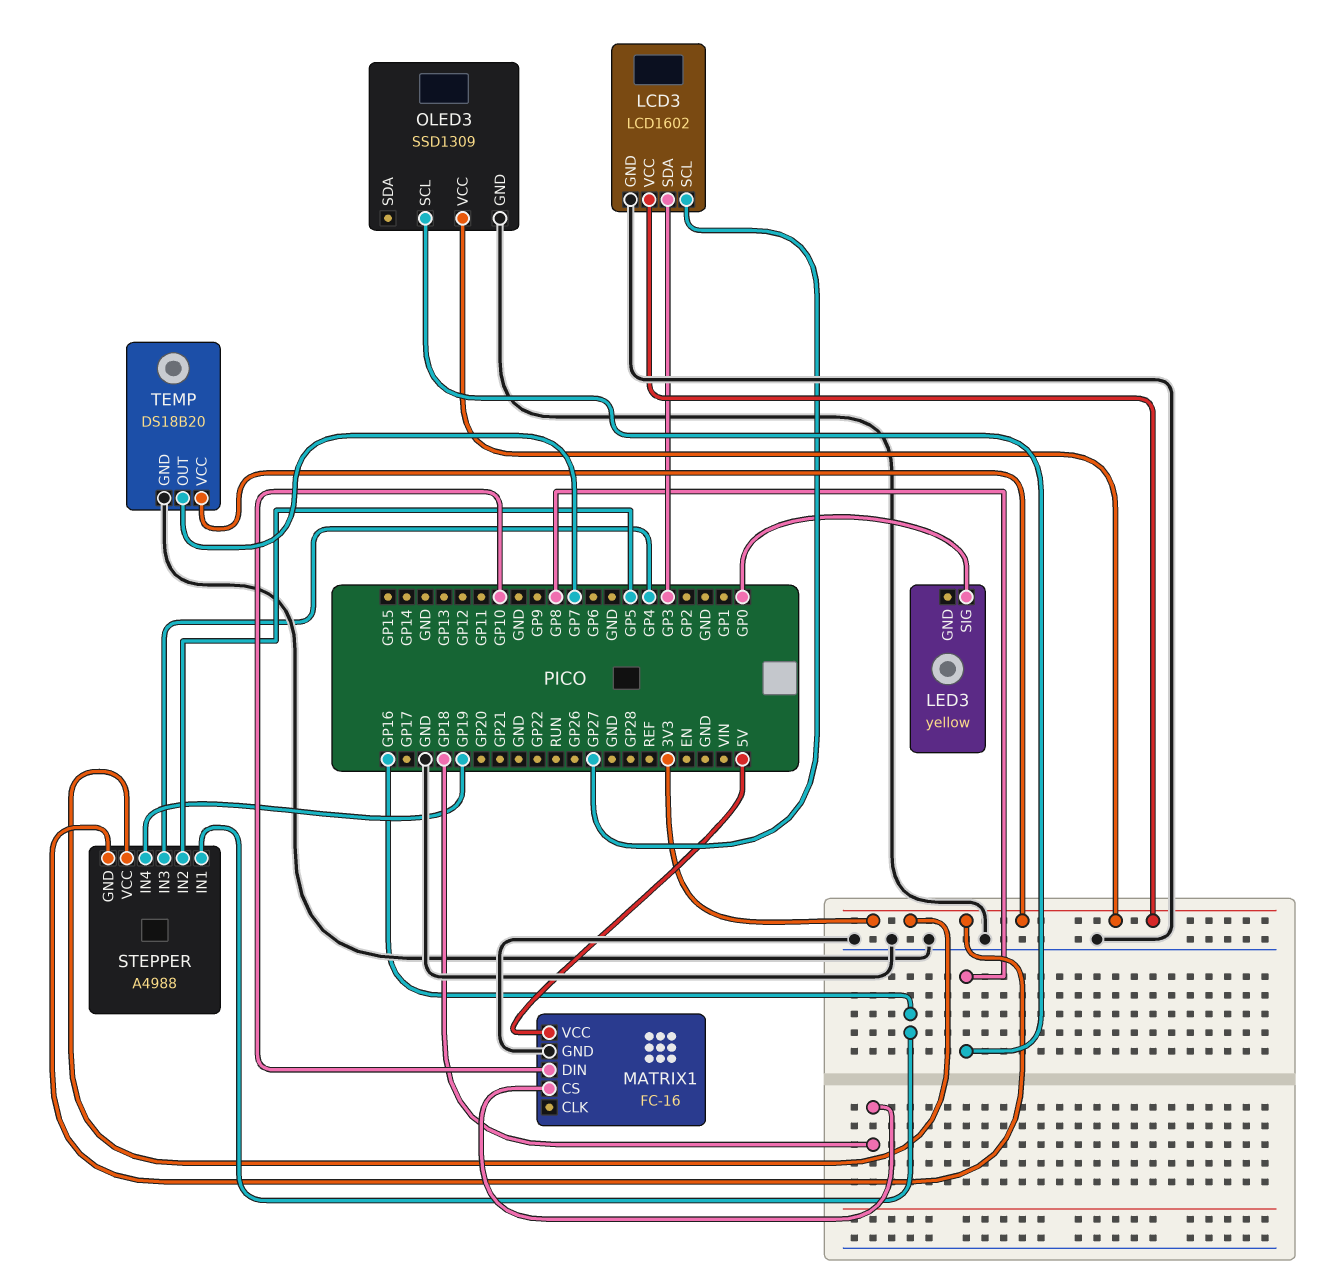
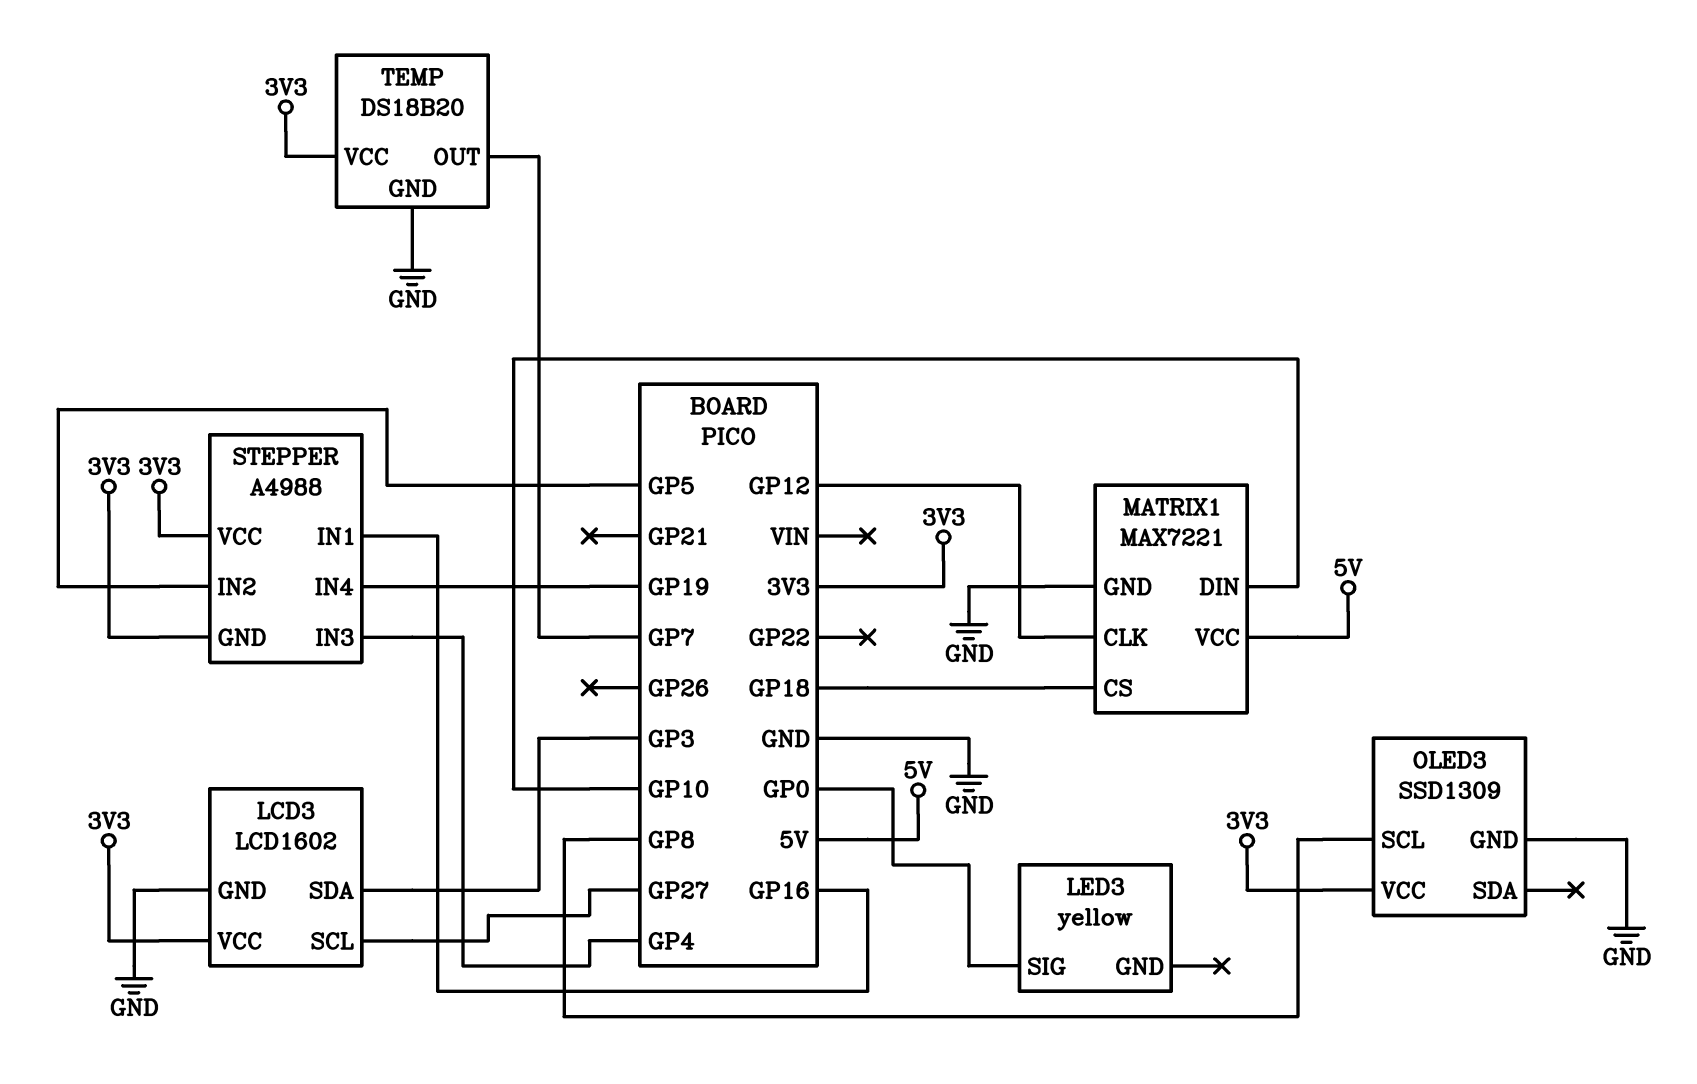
MATRIX1: FC-16 -> MAX7221
MATRIX1 pin CLK: none -> GP12

